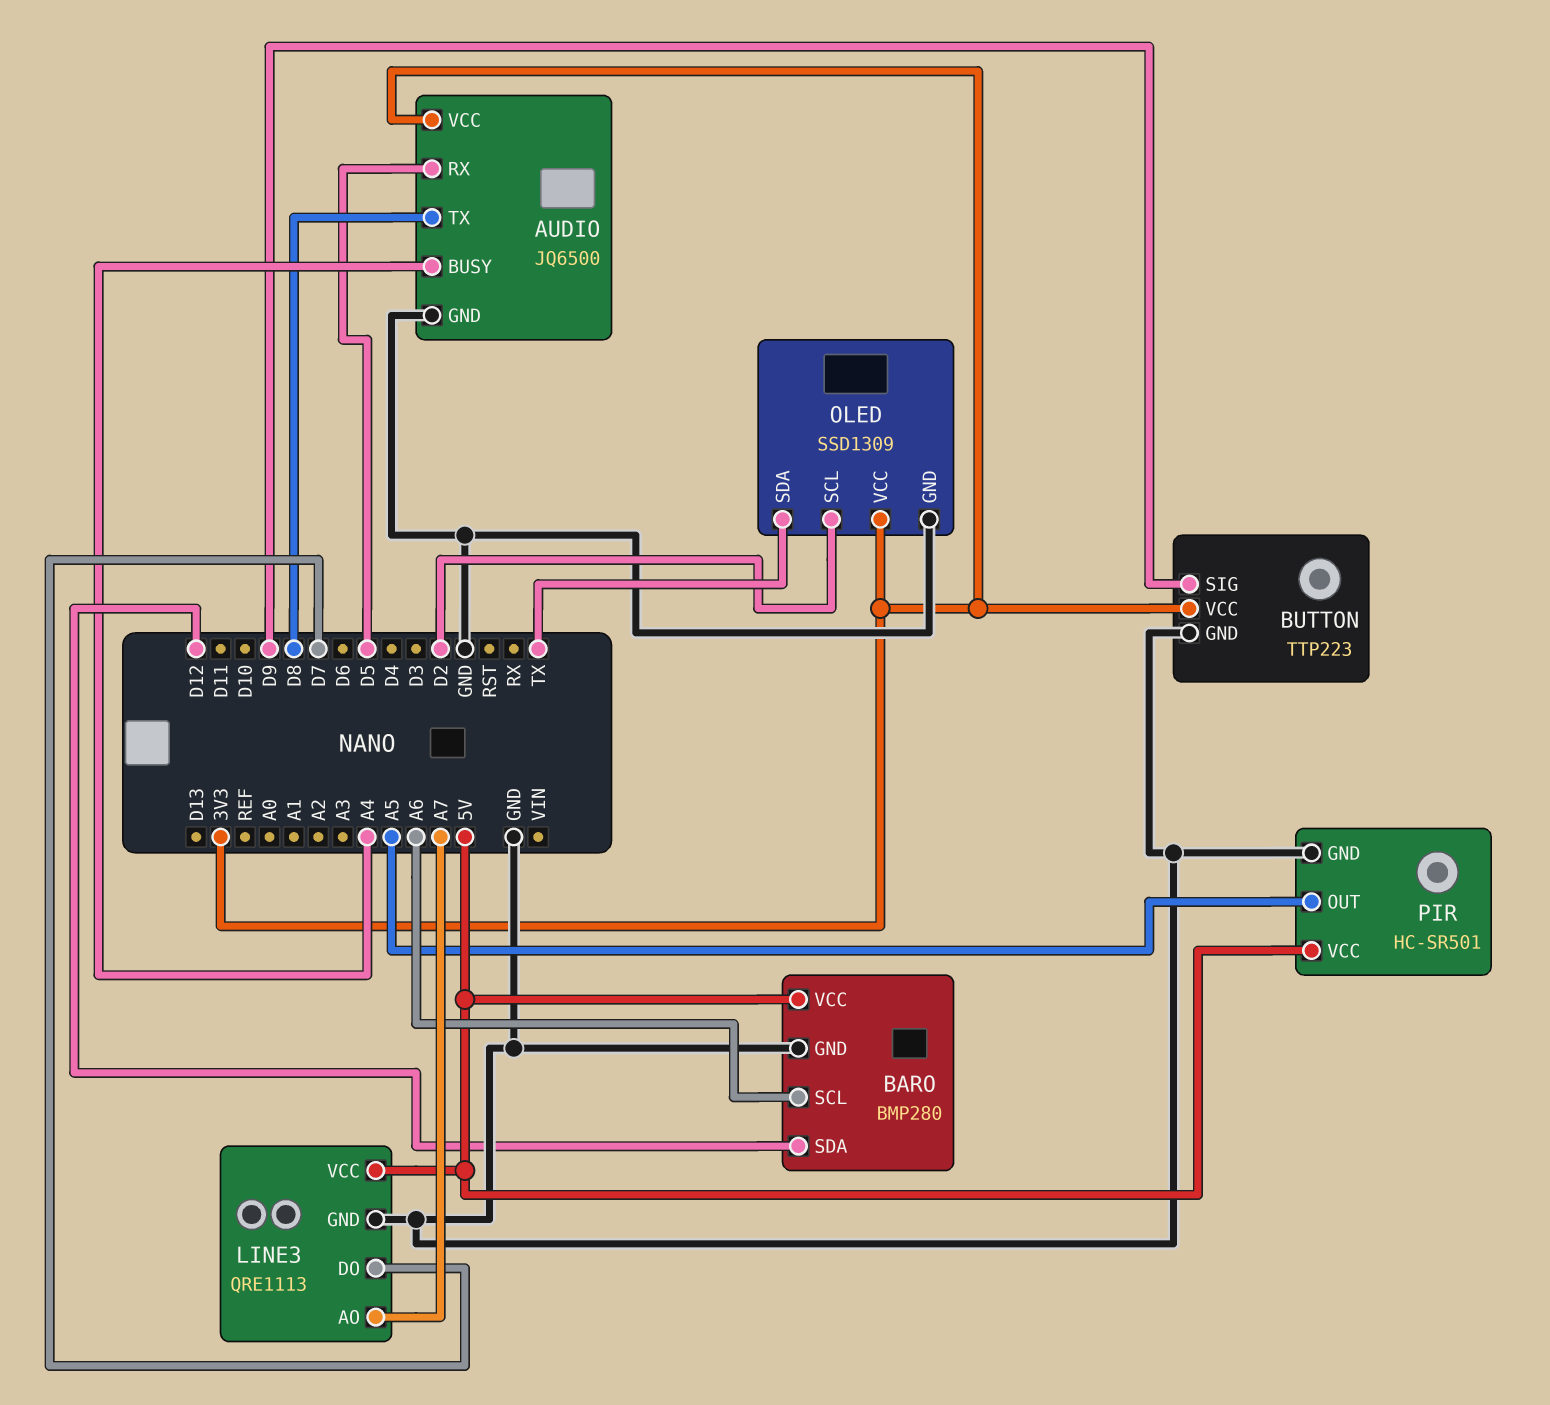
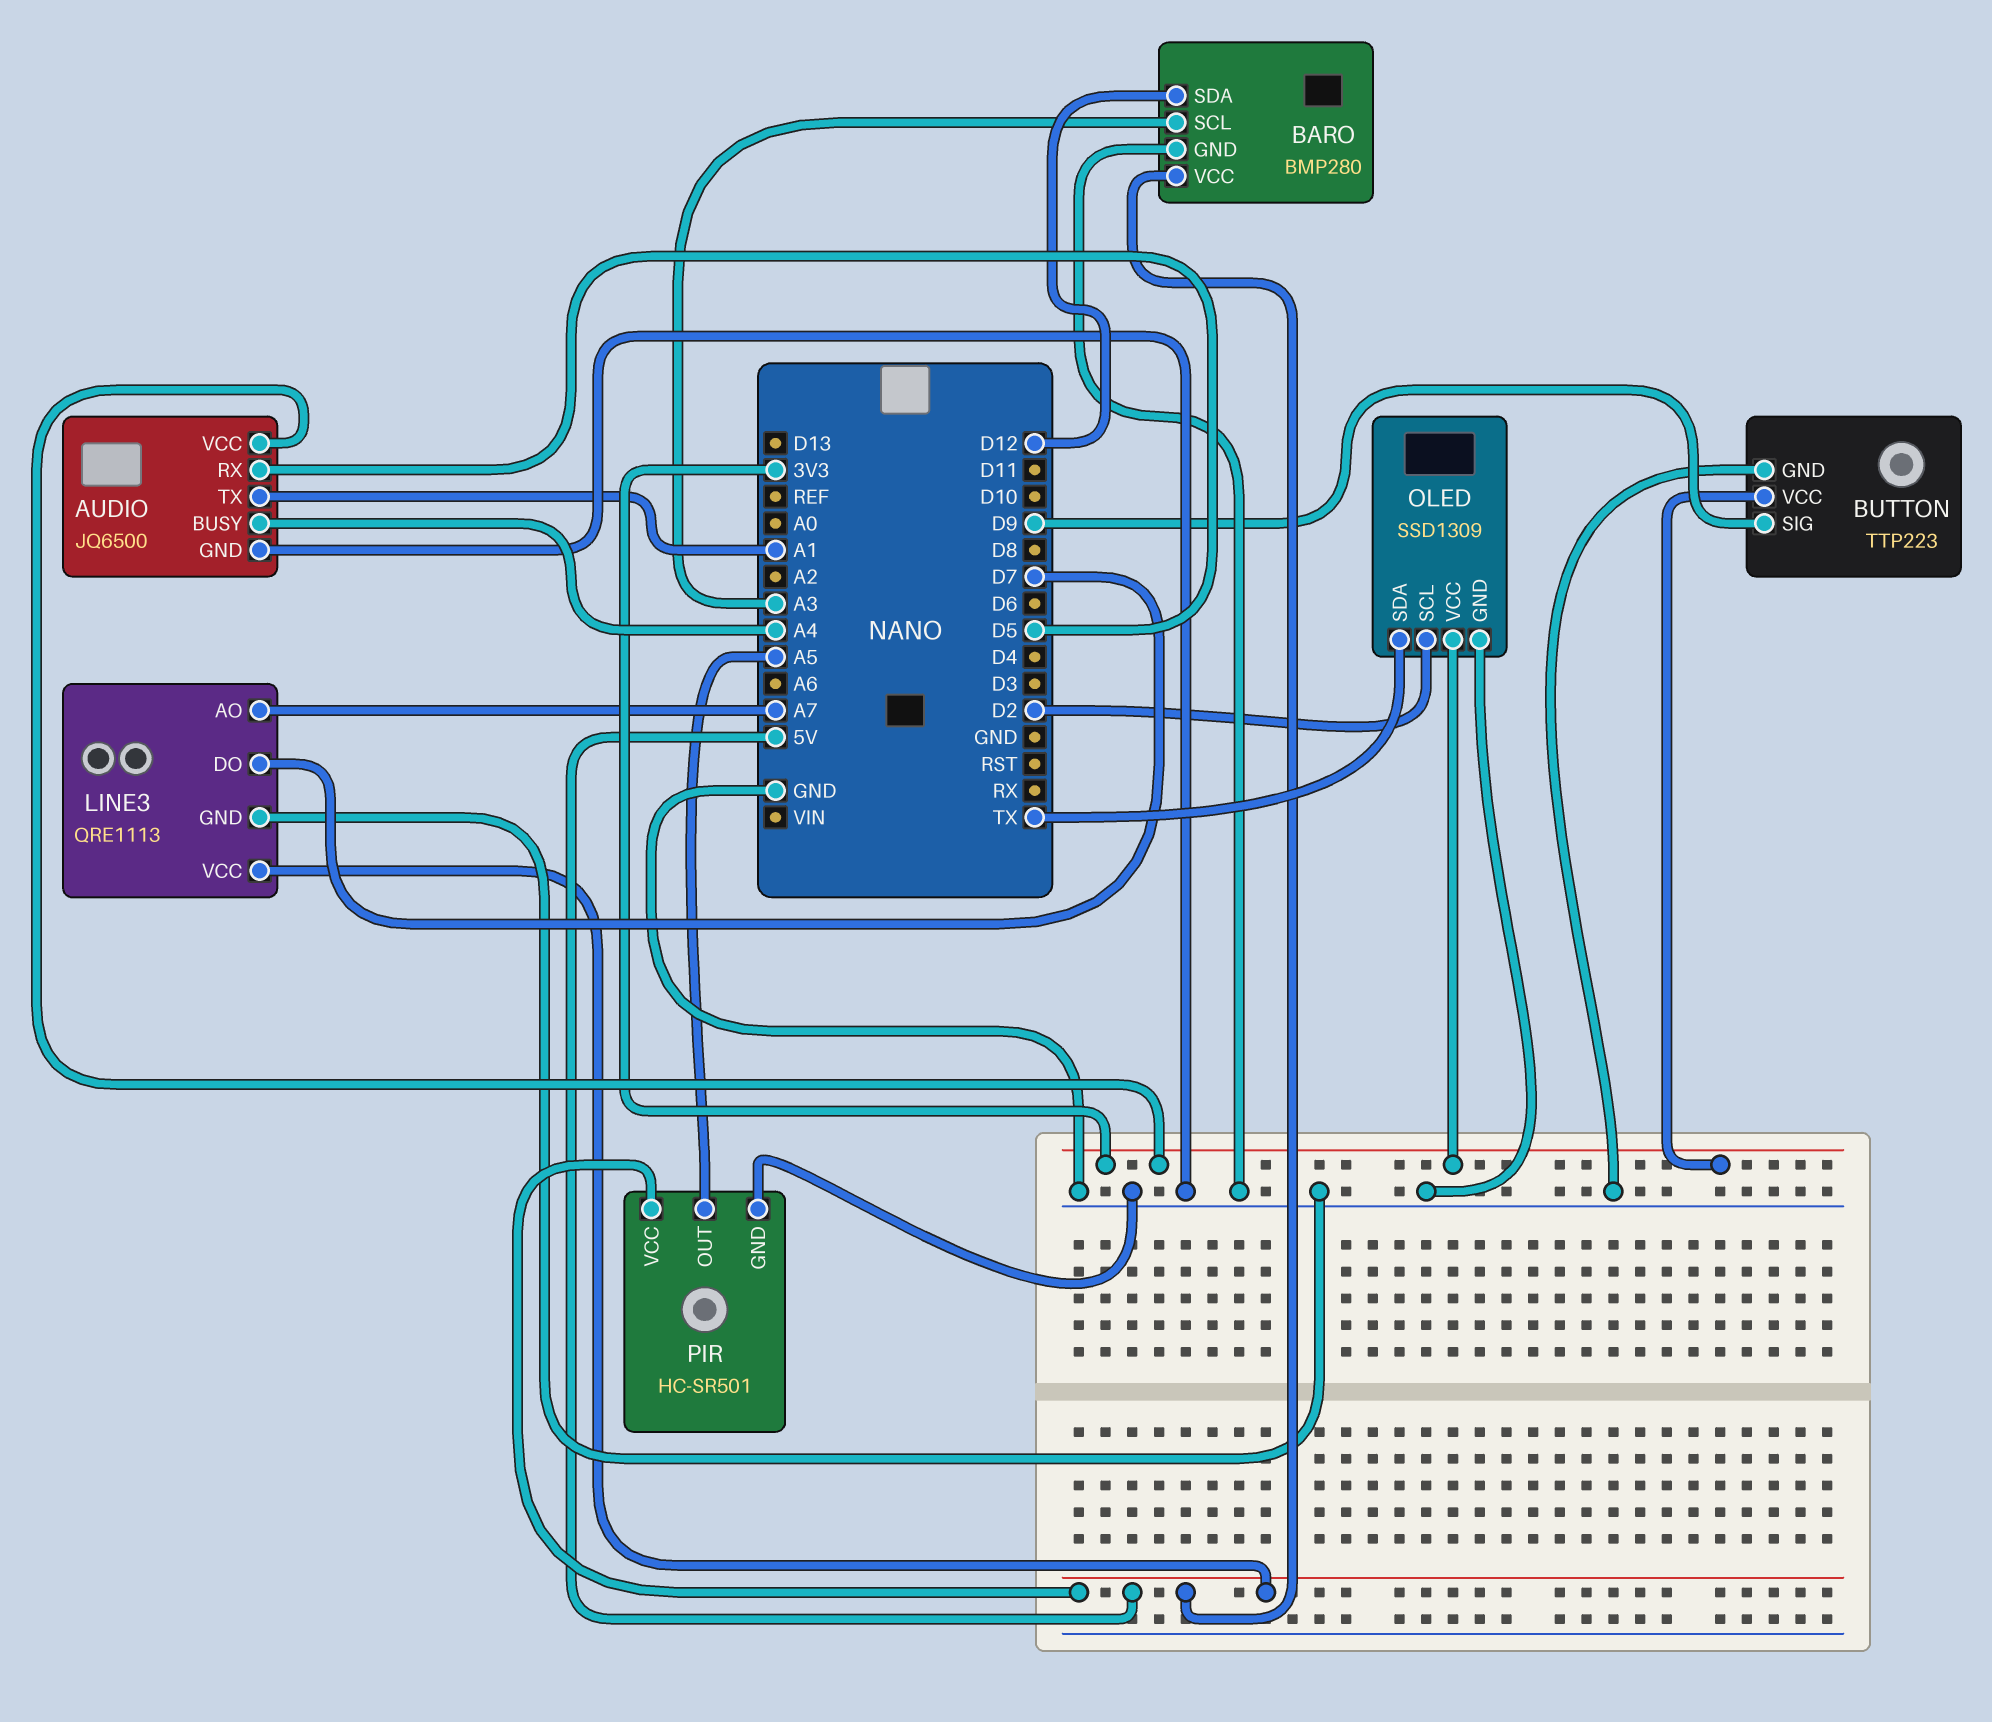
AUDIO pin TX: D8 -> A1
BARO pin SCL: A6 -> A3

